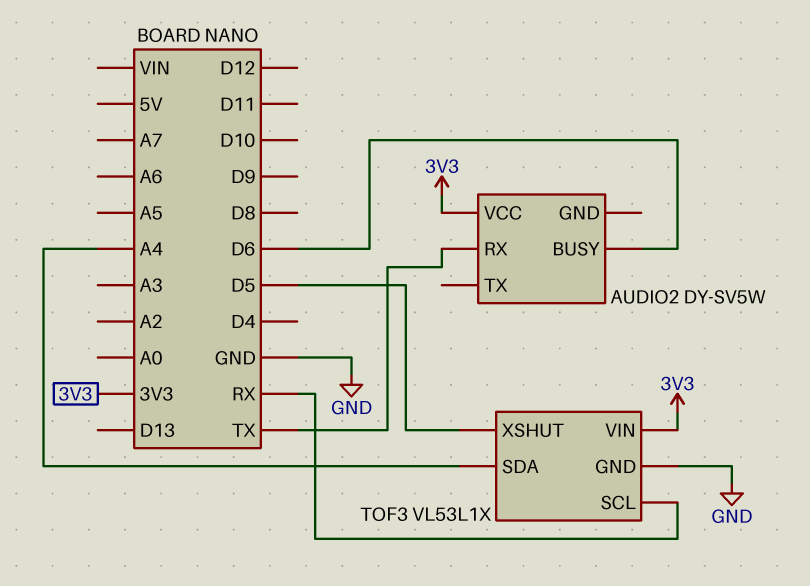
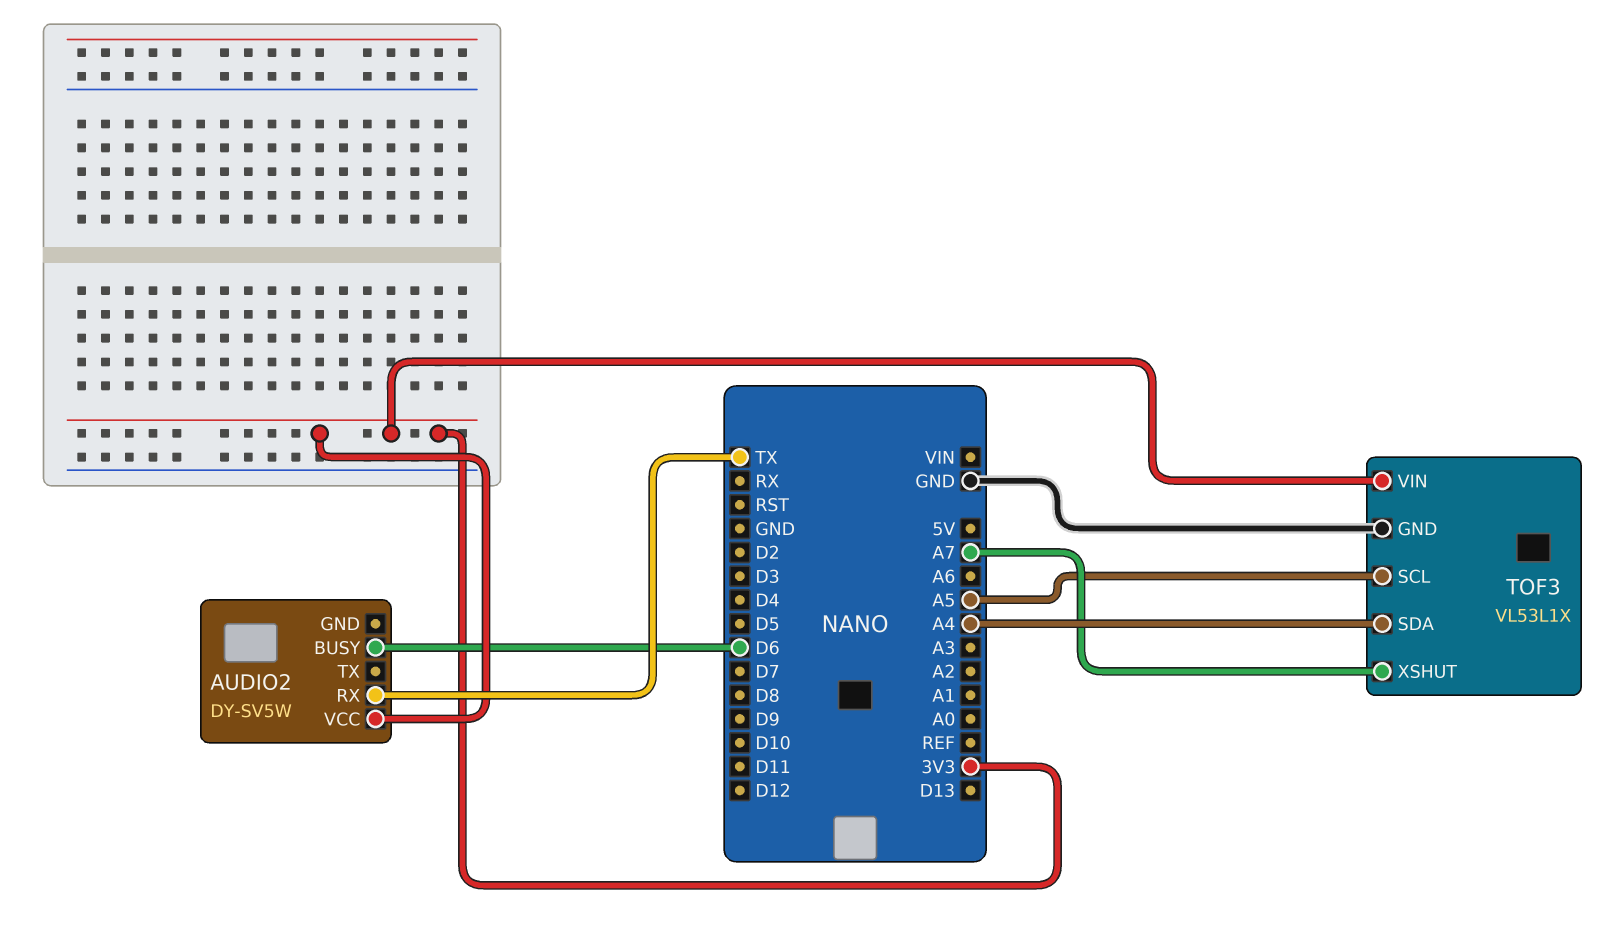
TOF3 pin SCL: RX -> A5
TOF3 pin XSHUT: D5 -> A7

